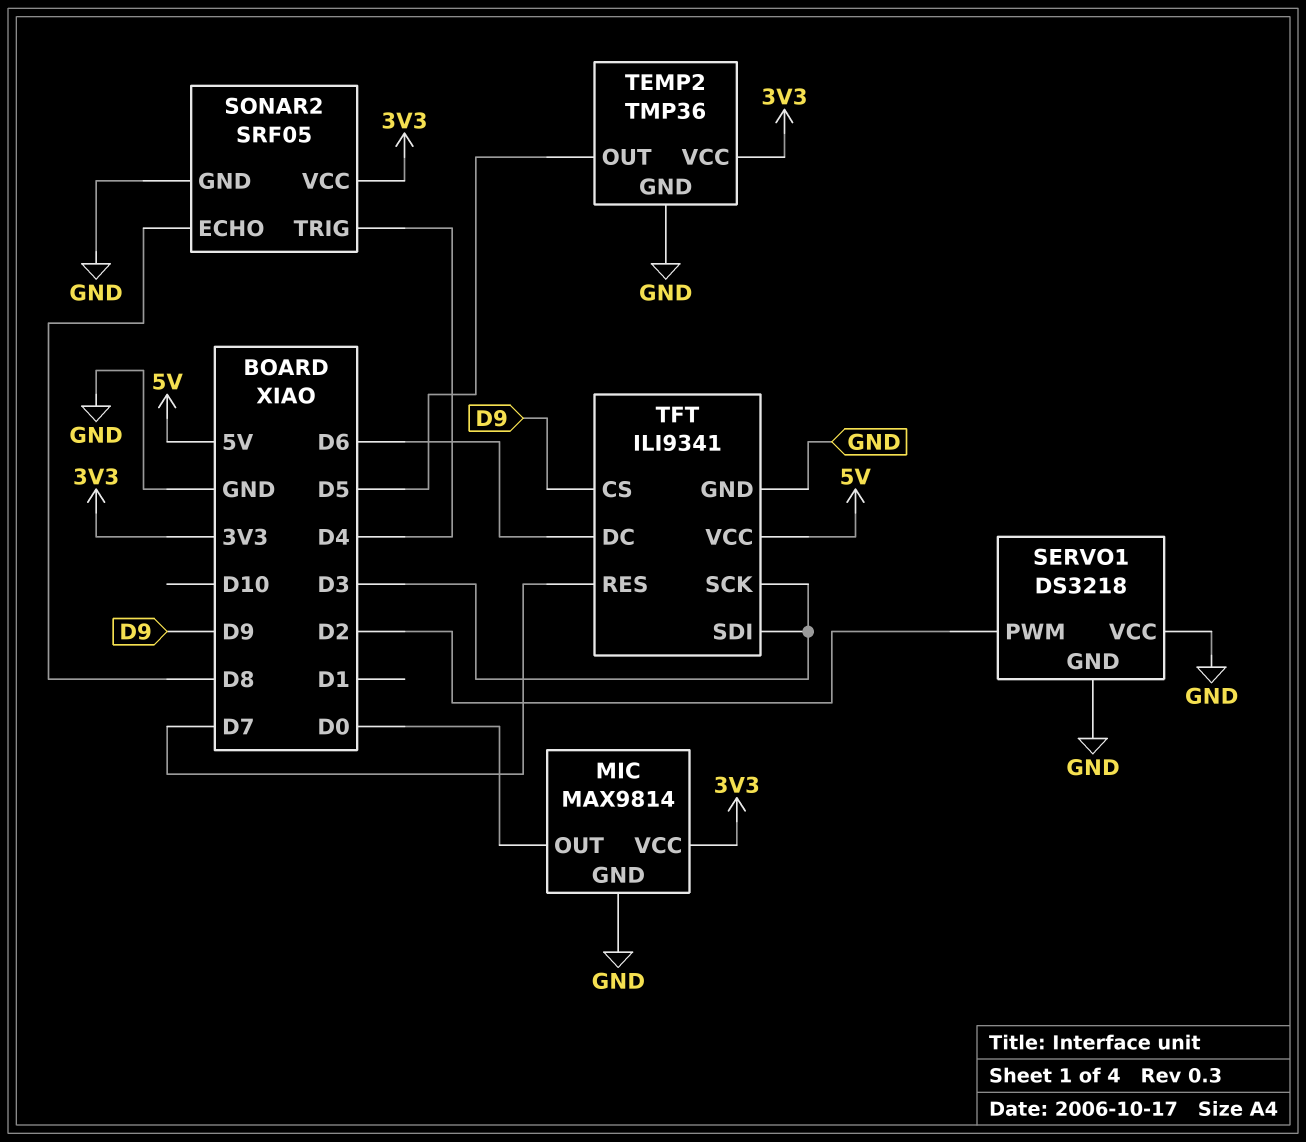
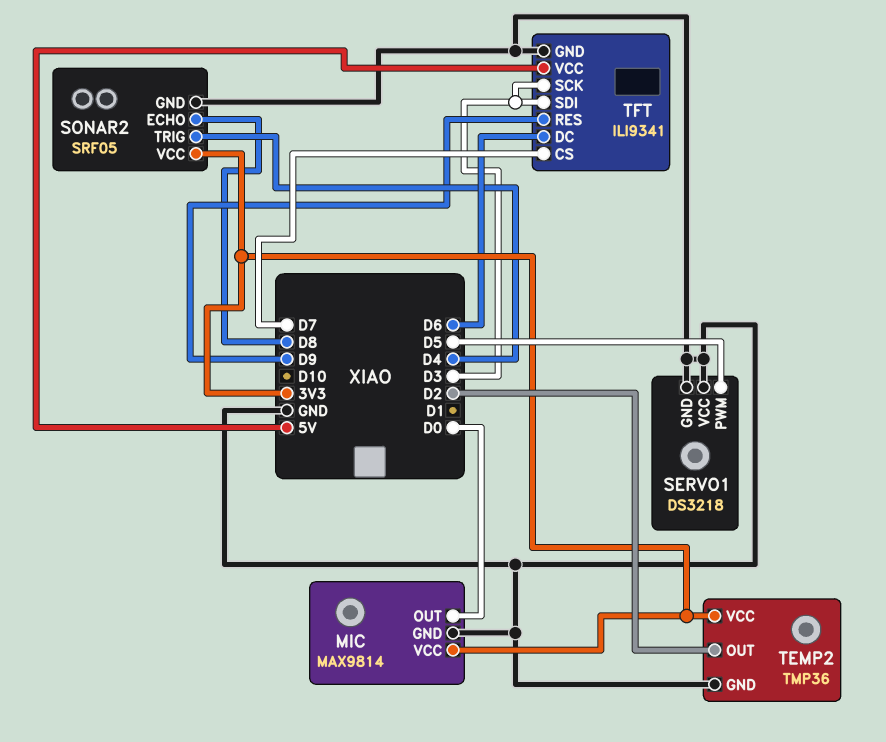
SERVO1 pin PWM: D2 -> D5
TEMP2 pin OUT: D5 -> D2
TFT pin CS: D9 -> D7
TFT pin RES: D7 -> D9

